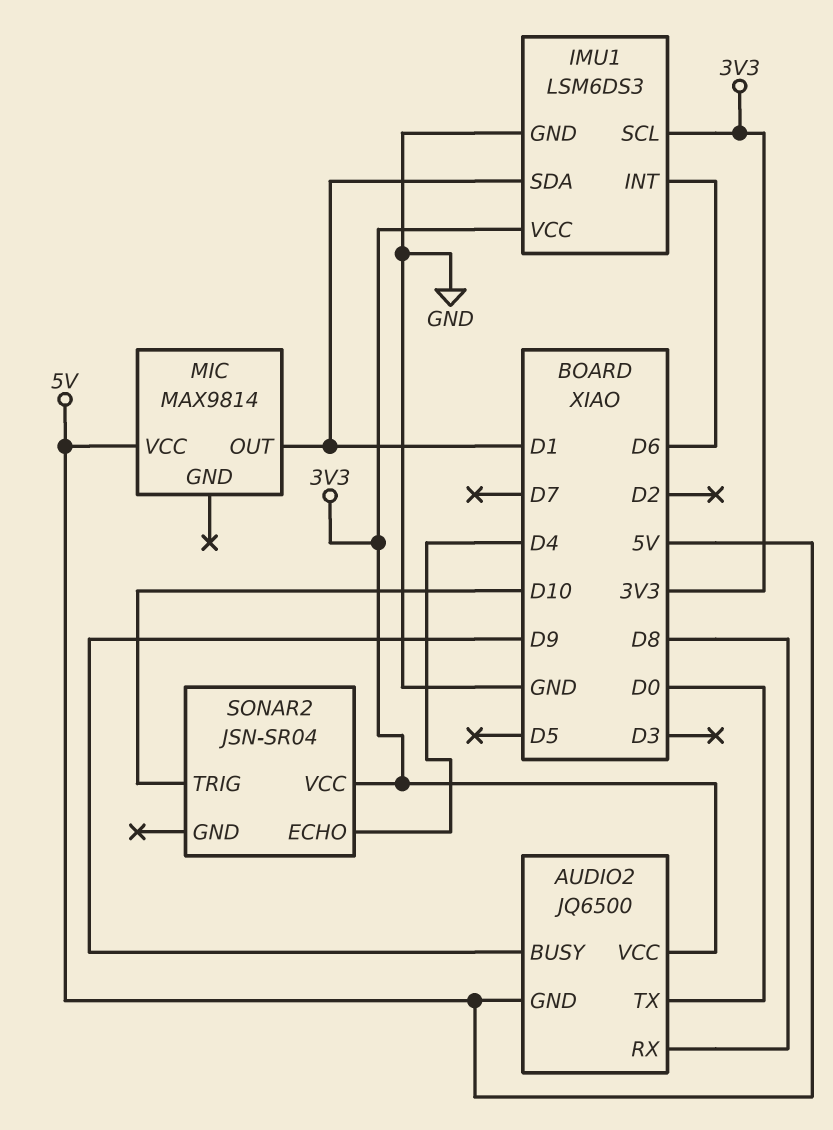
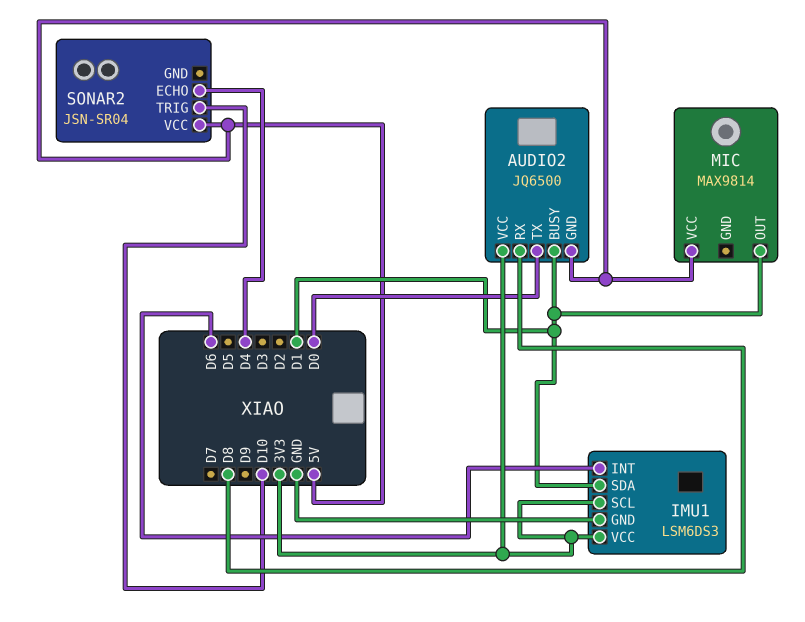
AUDIO2 pin BUSY: D9 -> D1
SONAR2 pin VCC: 3V3 -> 5V

